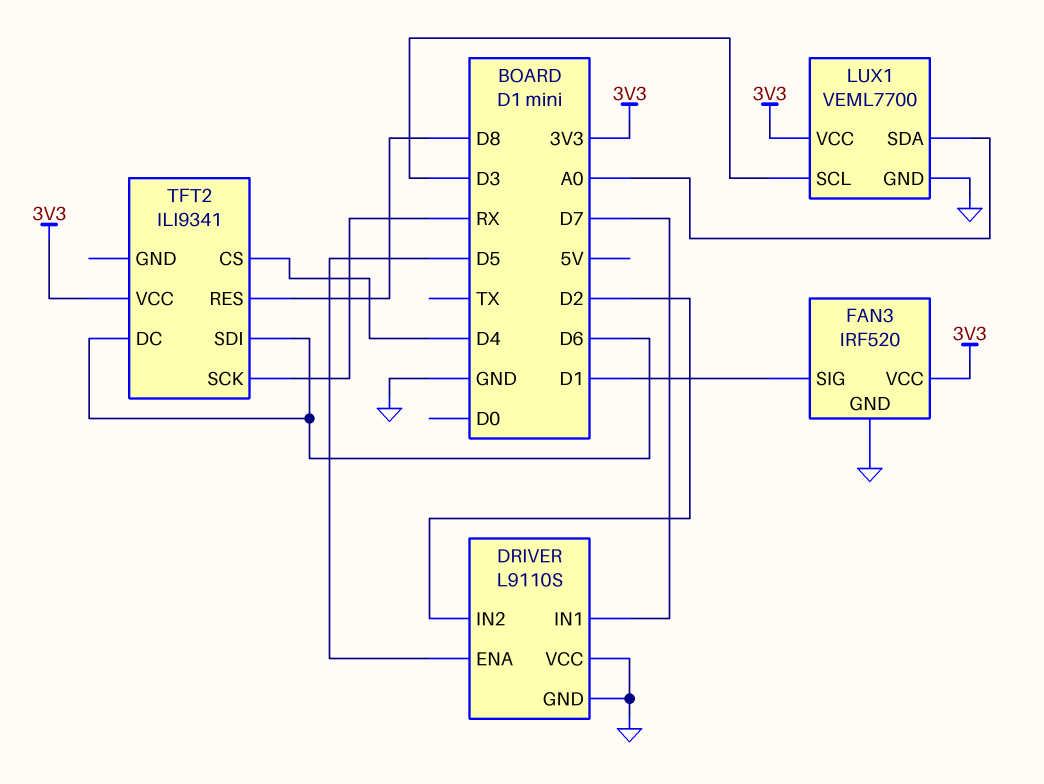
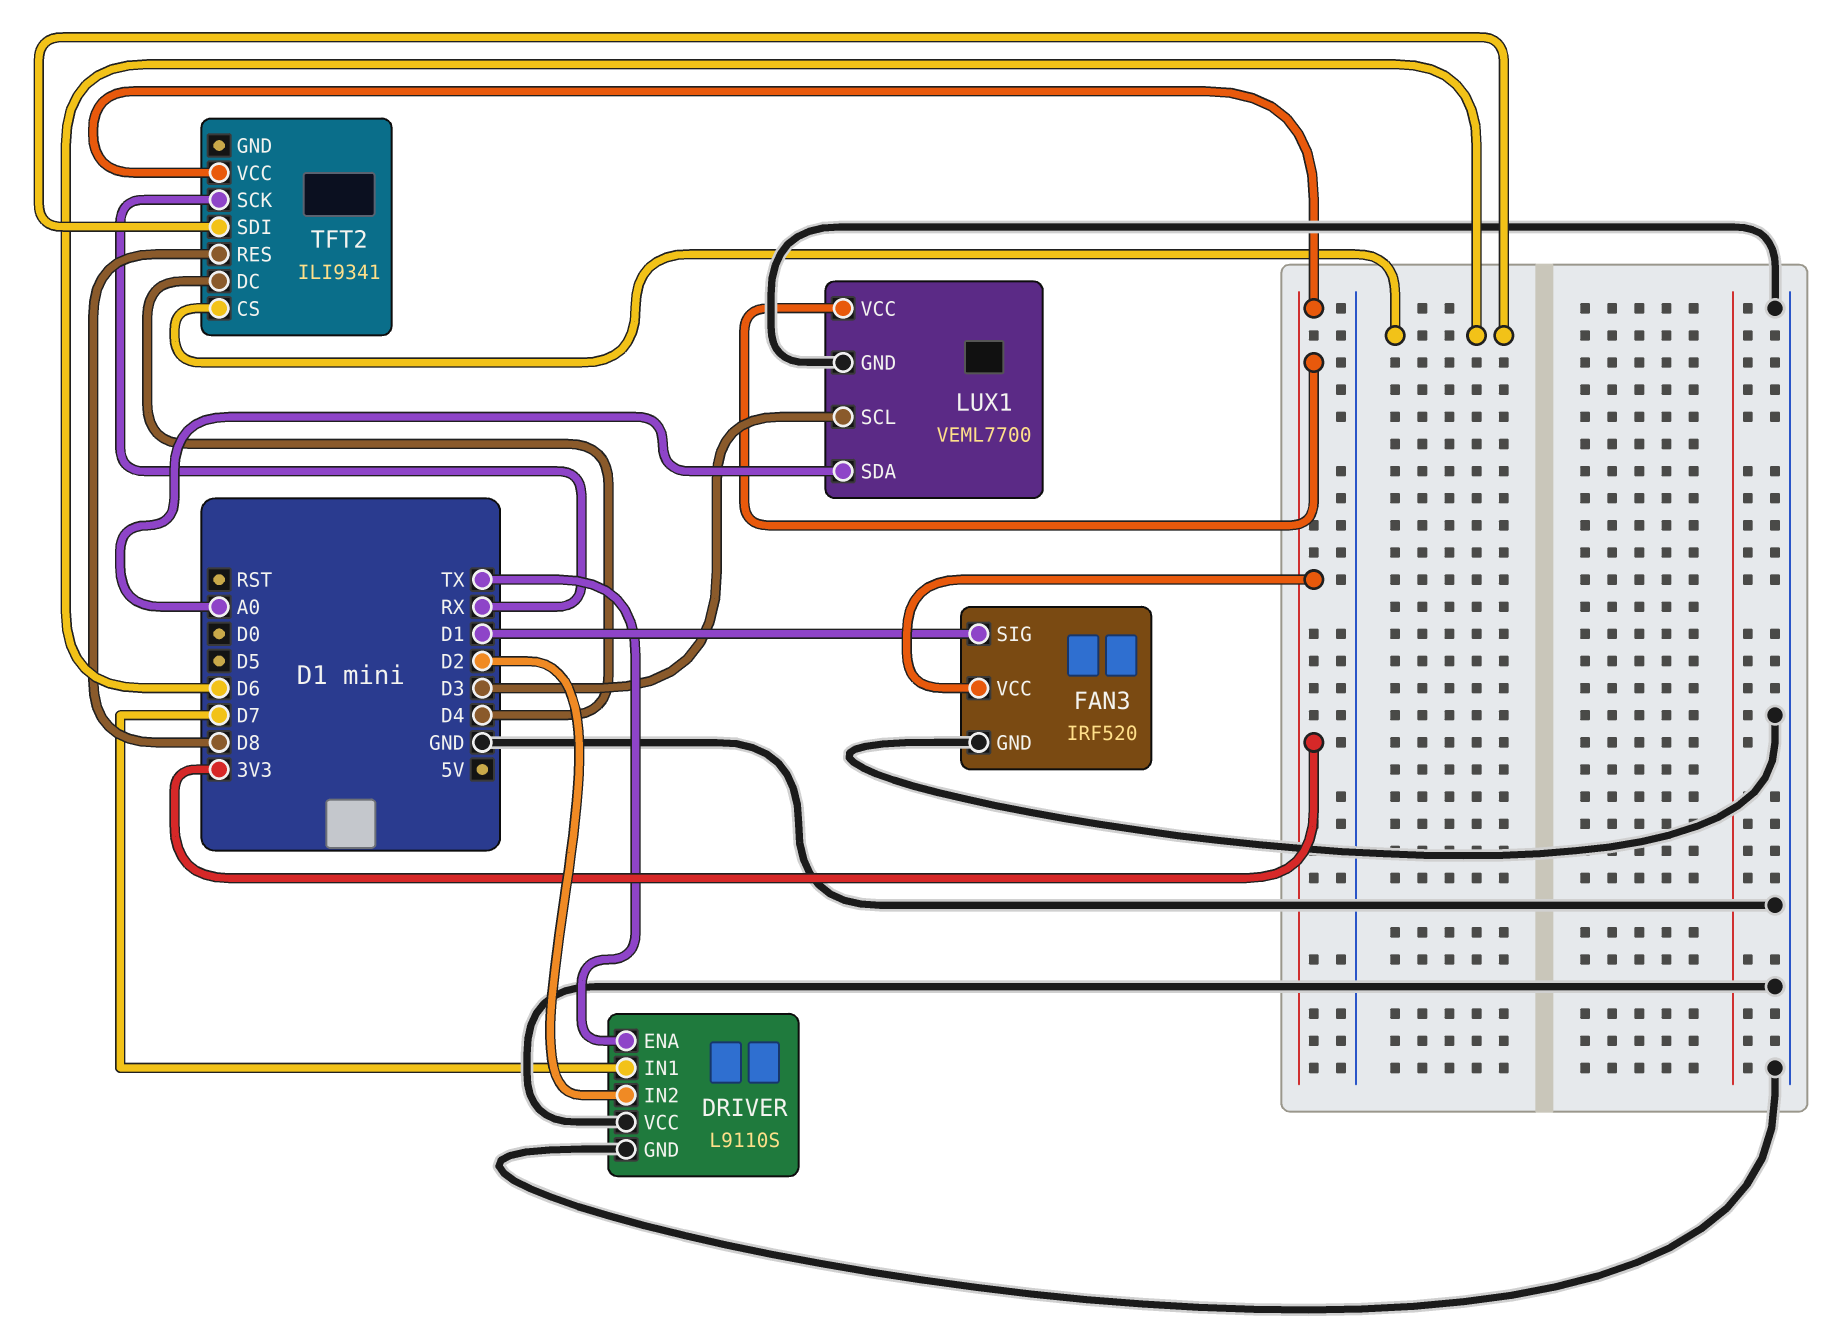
DRIVER pin ENA: D5 -> TX
TFT2 pin CS: D4 -> D6
TFT2 pin DC: D6 -> D4

